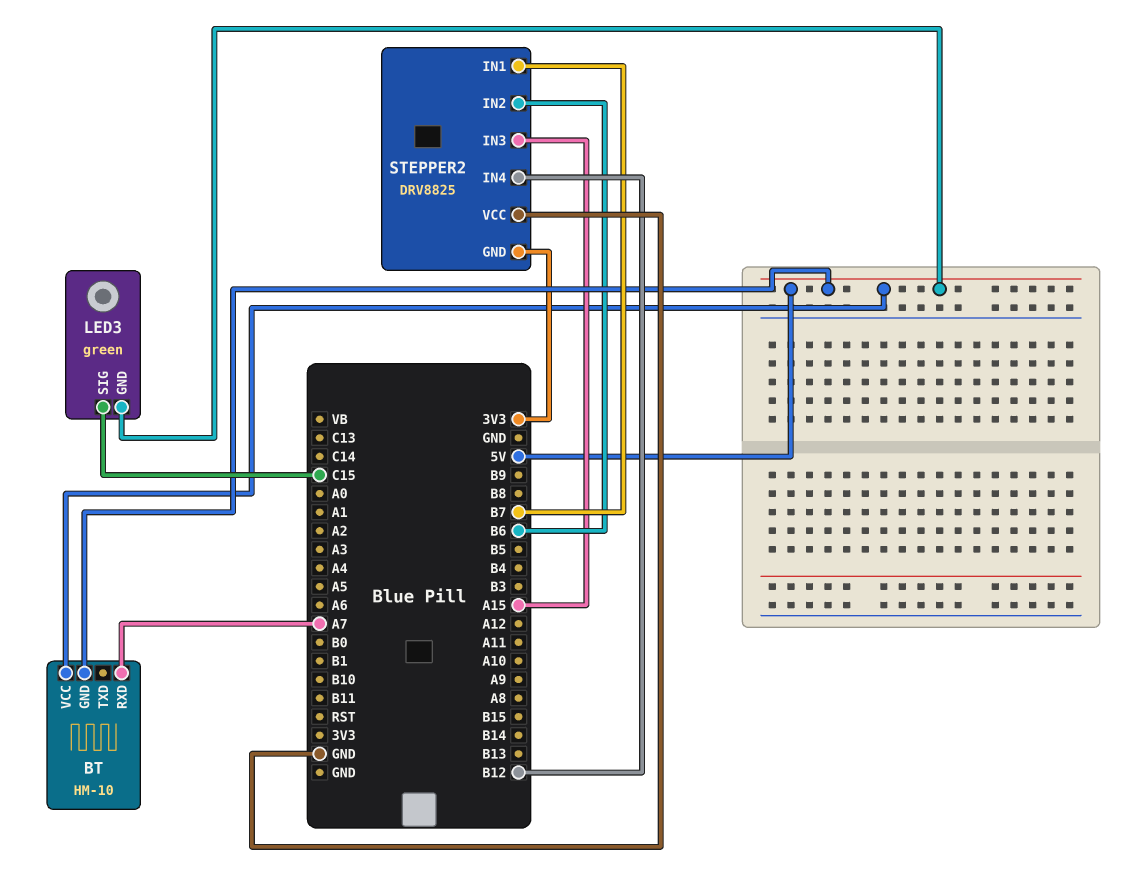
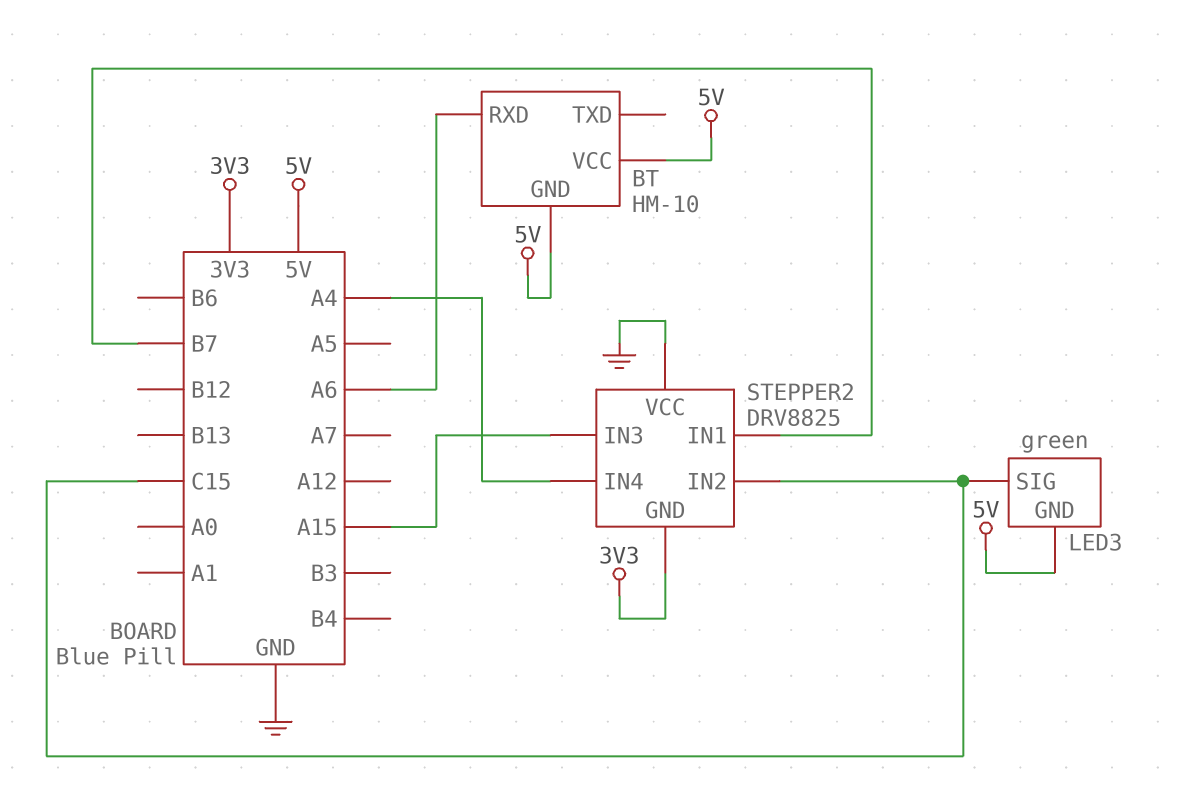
BT pin RXD: A7 -> A6
STEPPER2 pin IN2: B6 -> C15
STEPPER2 pin IN4: B12 -> A4

